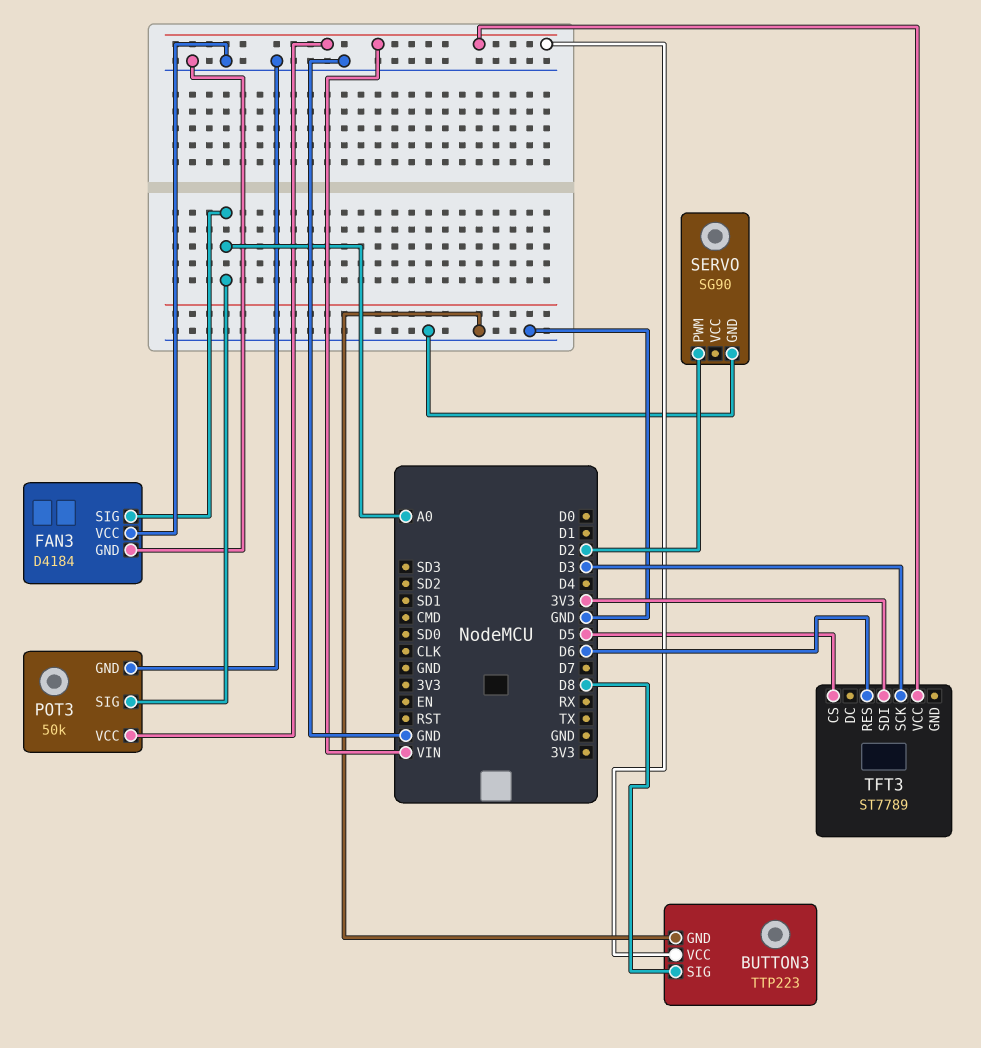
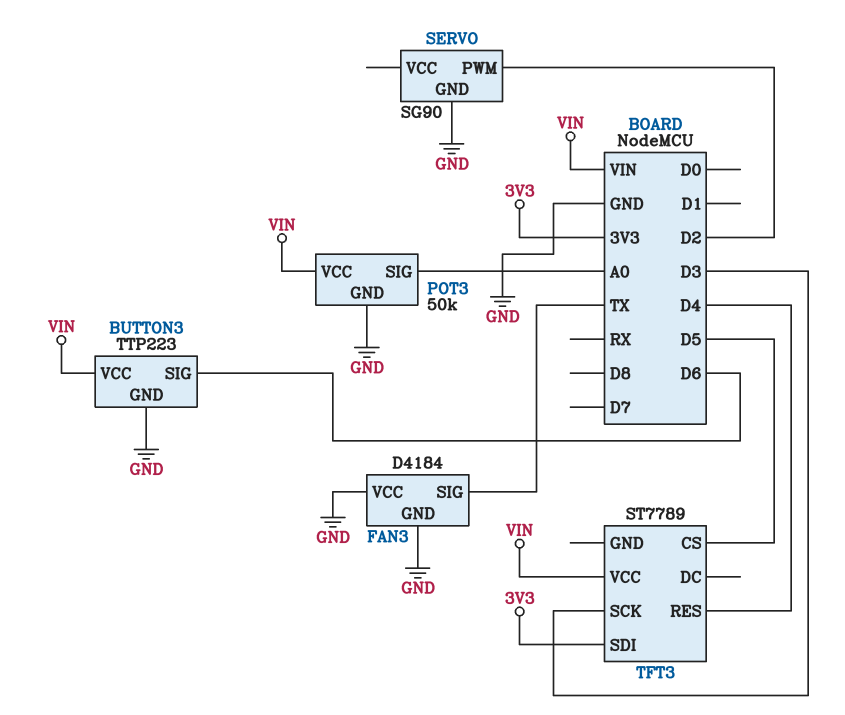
BUTTON3 pin SIG: D8 -> D6
FAN3 pin SIG: A0 -> TX
TFT3 pin RES: D6 -> D4

